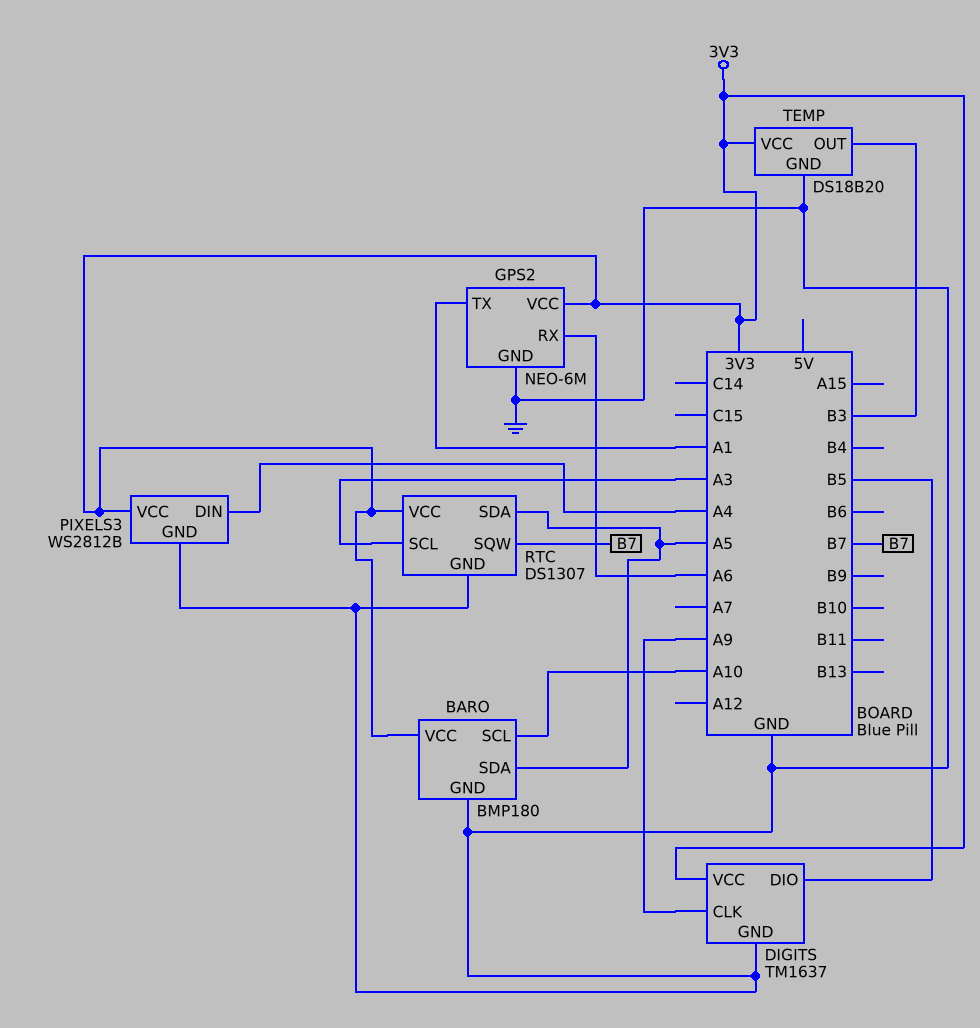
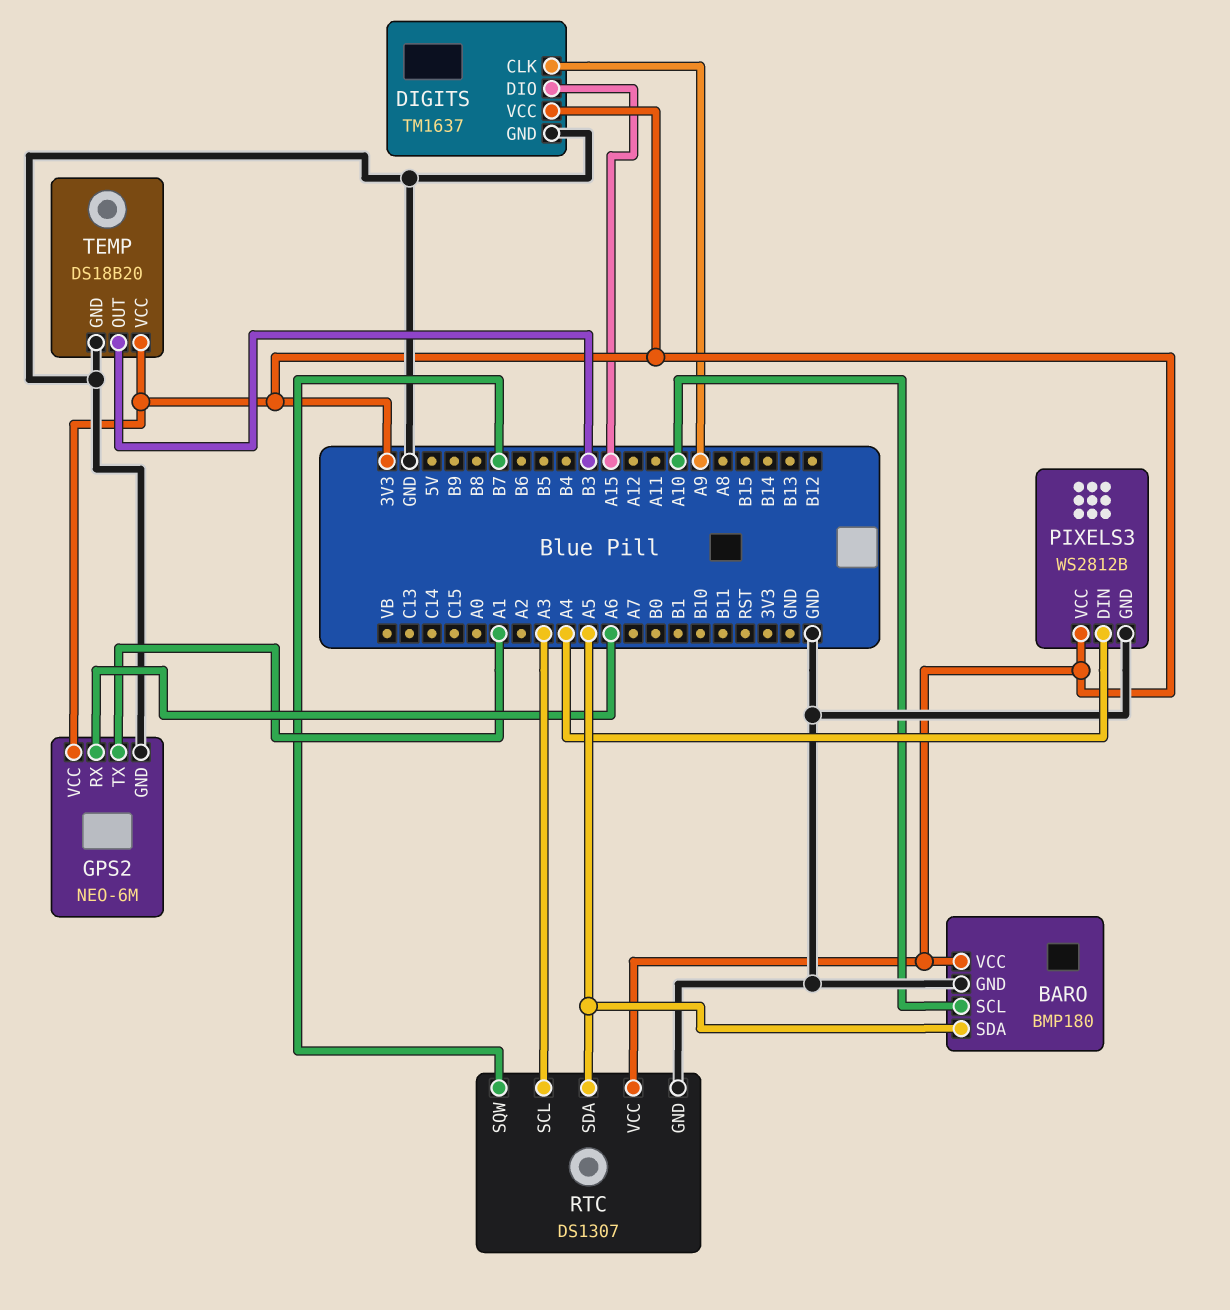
DIGITS pin DIO: B5 -> A15

